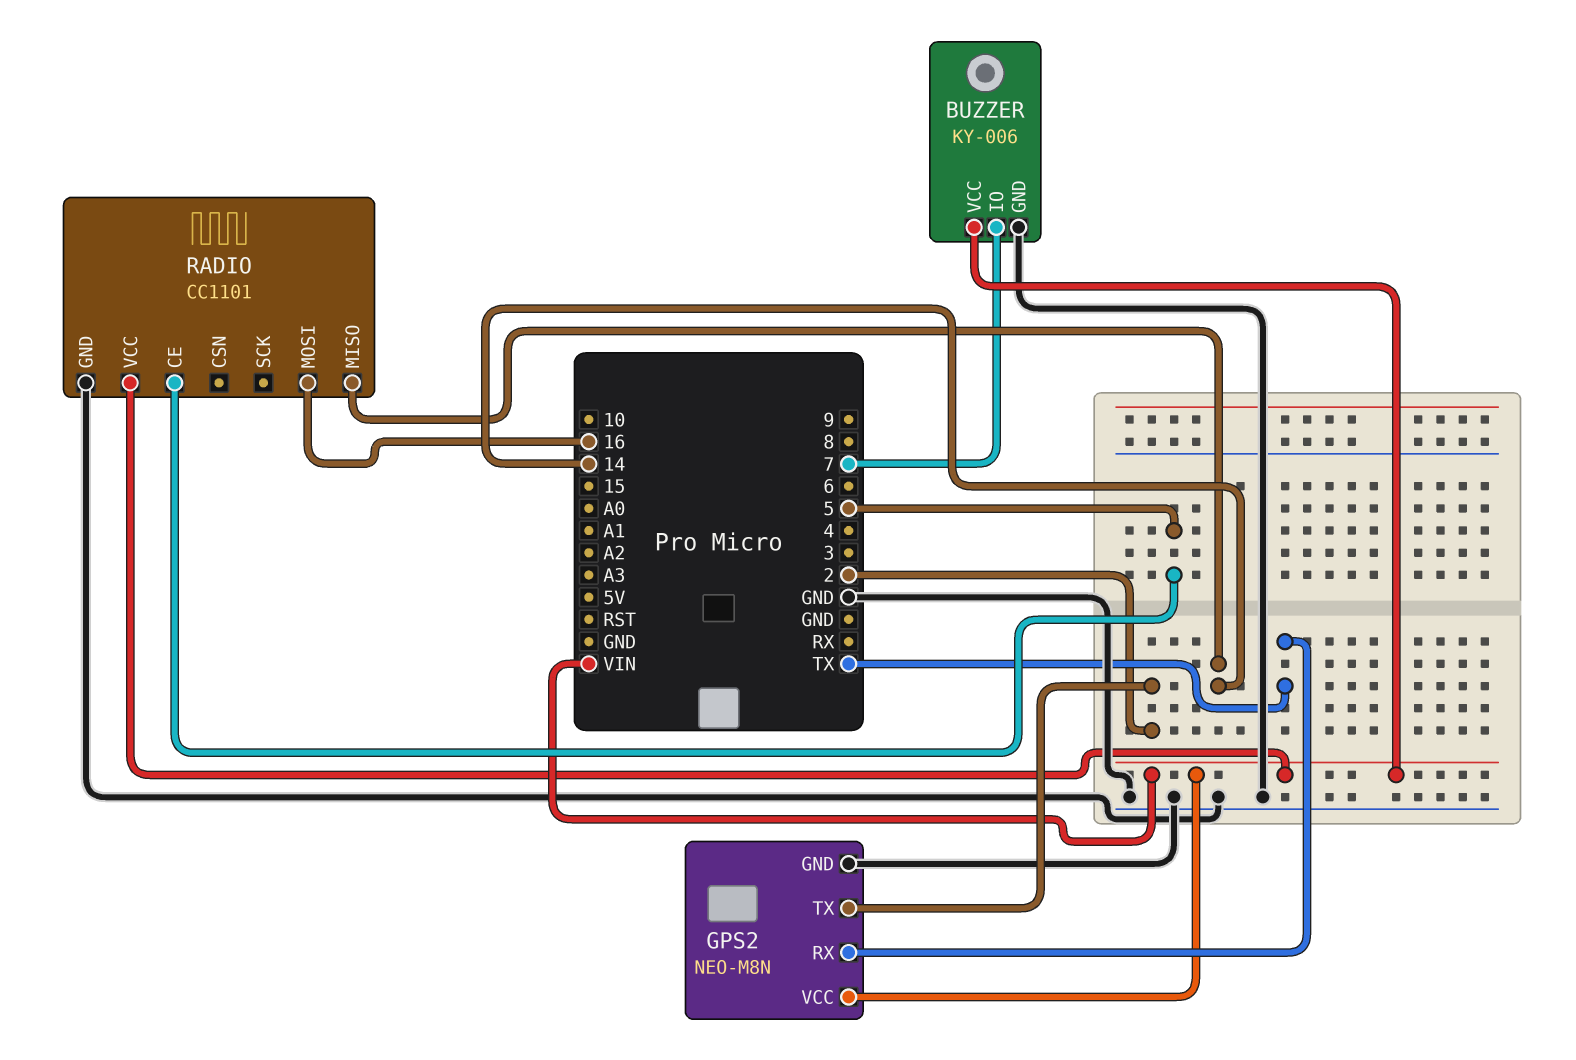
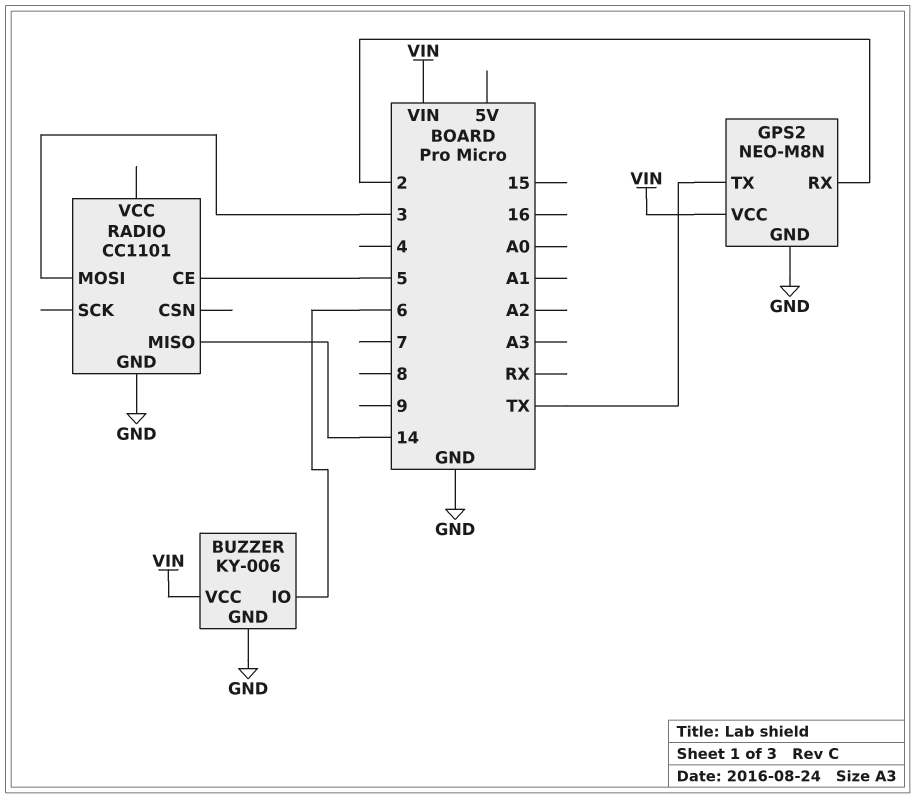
BUZZER pin IO: 7 -> 6
GPS2 pin RX: TX -> 2
GPS2 pin TX: 2 -> TX
RADIO pin MOSI: 16 -> 3
RADIO pin VCC: VIN -> none

